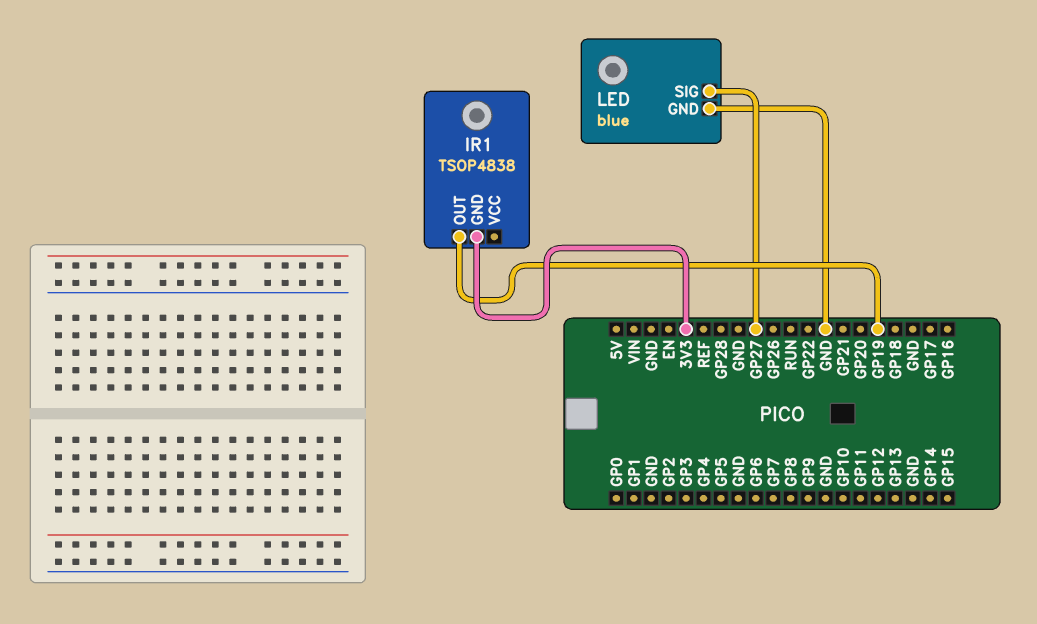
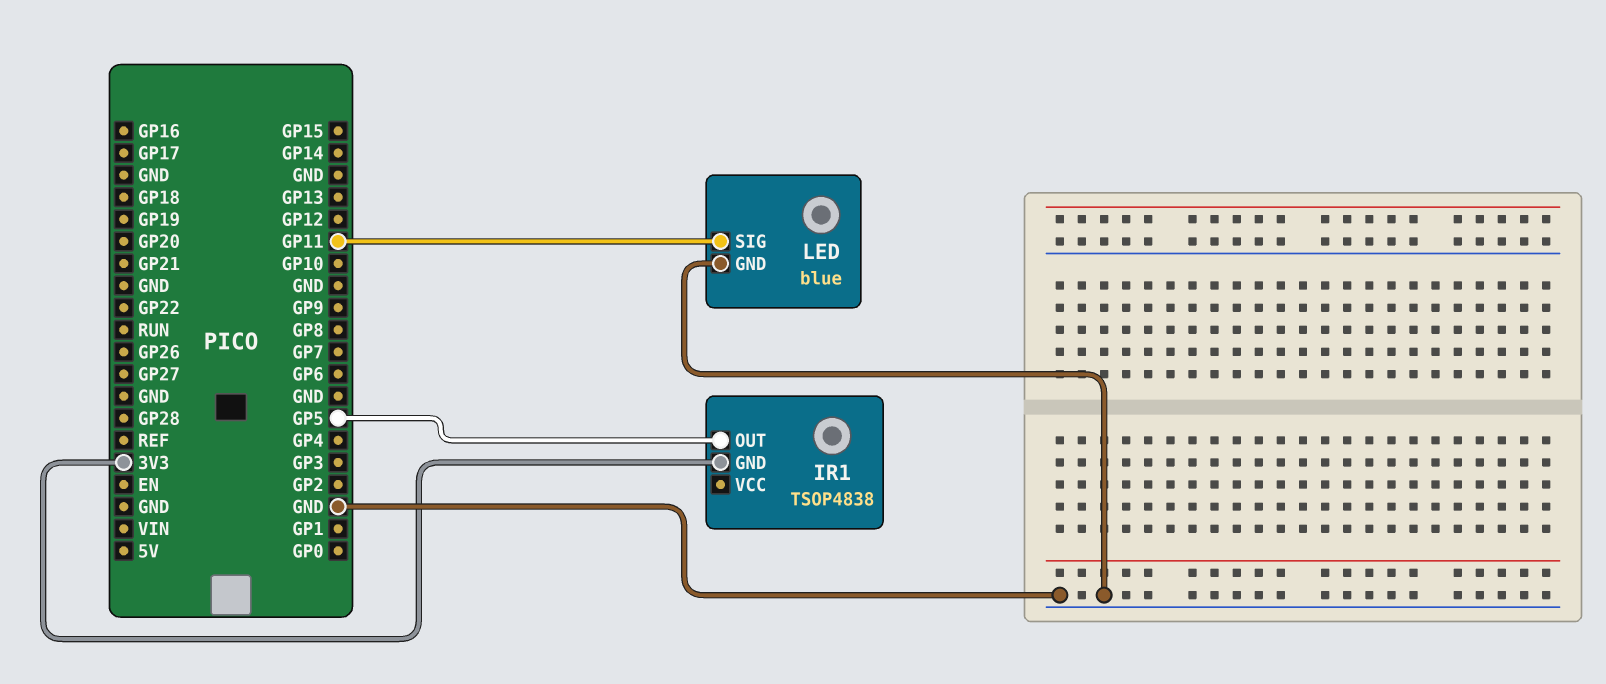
IR1 pin OUT: GP19 -> GP5
LED pin SIG: GP27 -> GP11

